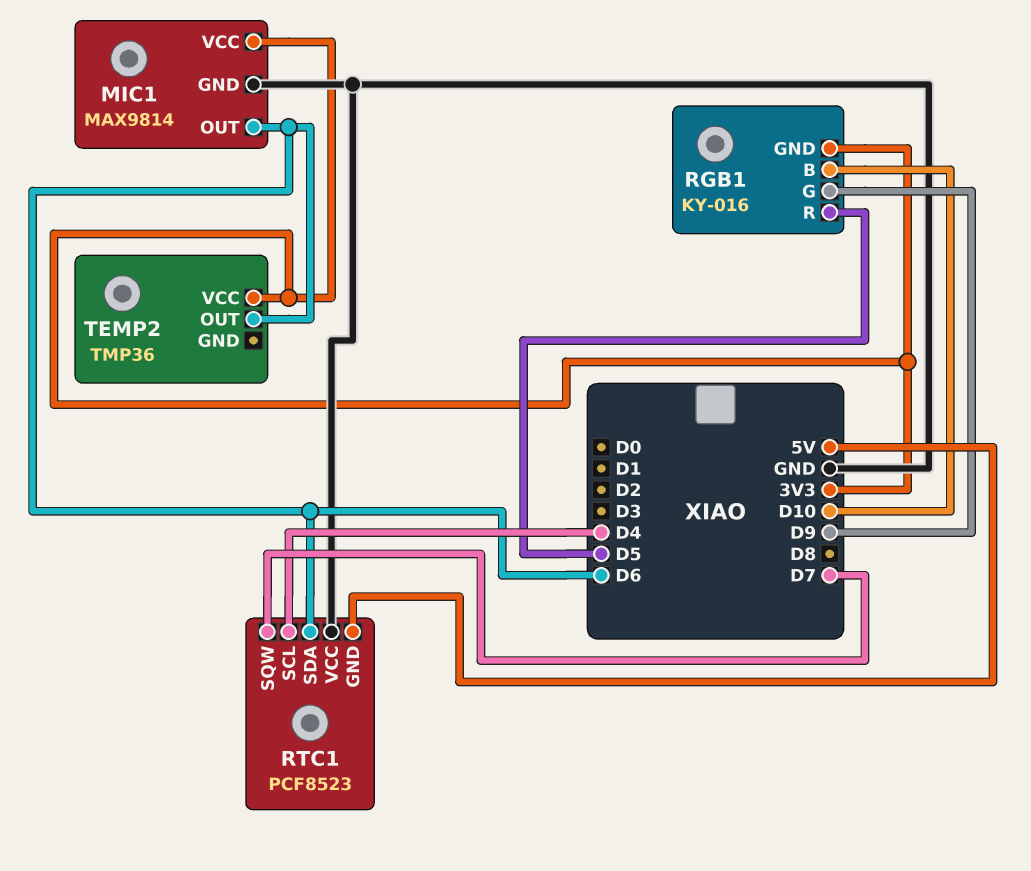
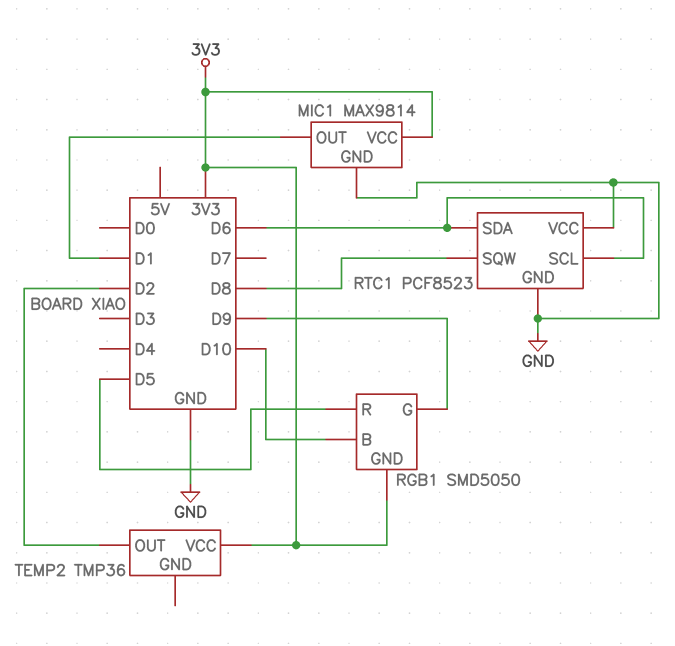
MIC1 pin OUT: D6 -> D1
RGB1: KY-016 -> SMD5050
RTC1 pin GND: 5V -> GND
RTC1 pin SCL: D4 -> D6
RTC1 pin SQW: D7 -> D8
TEMP2 pin OUT: D6 -> D2

